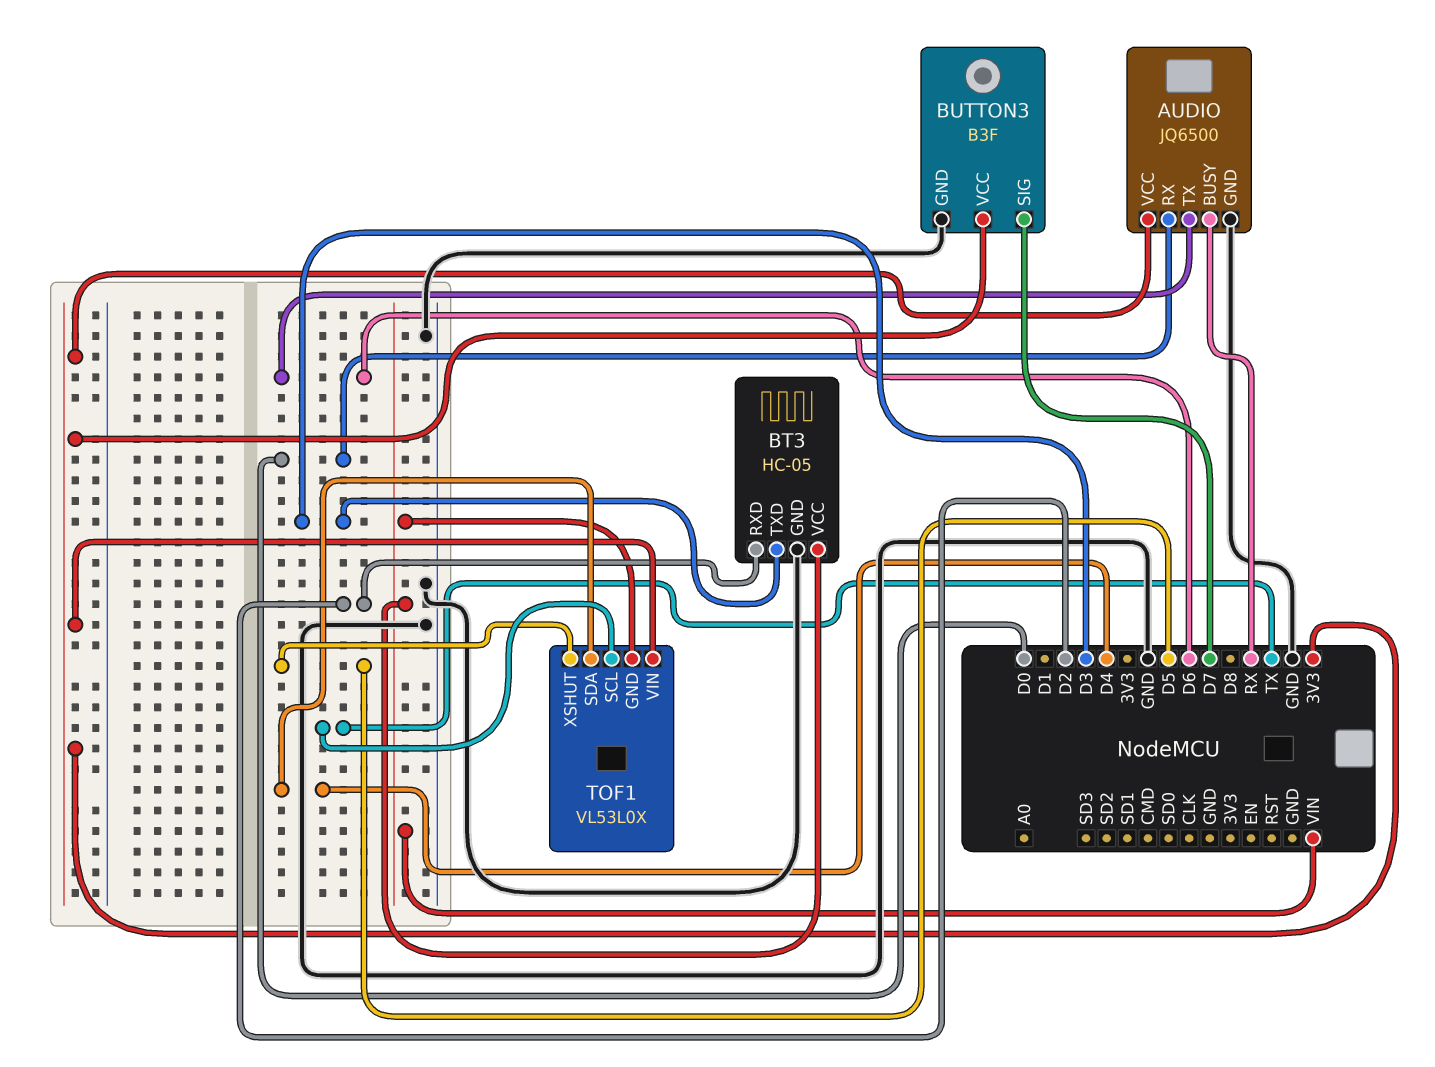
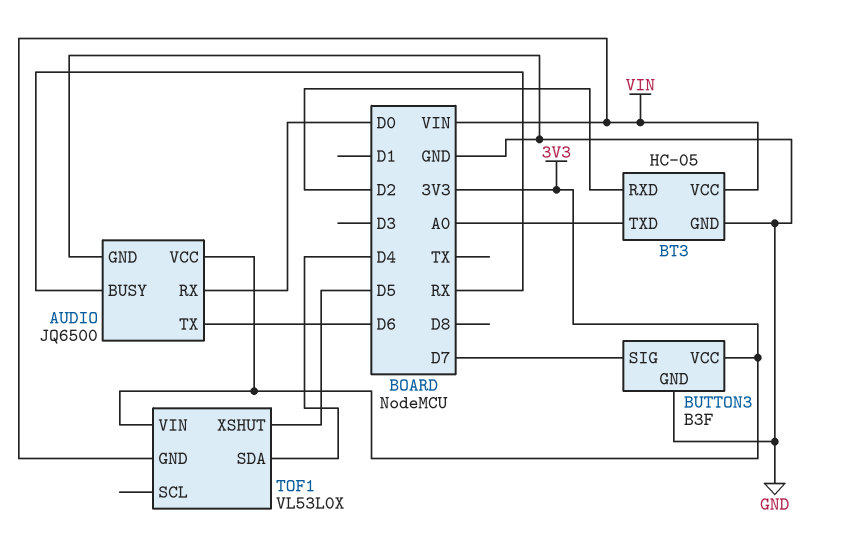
BT3 pin TXD: D3 -> A0
TOF1 pin SCL: TX -> none

